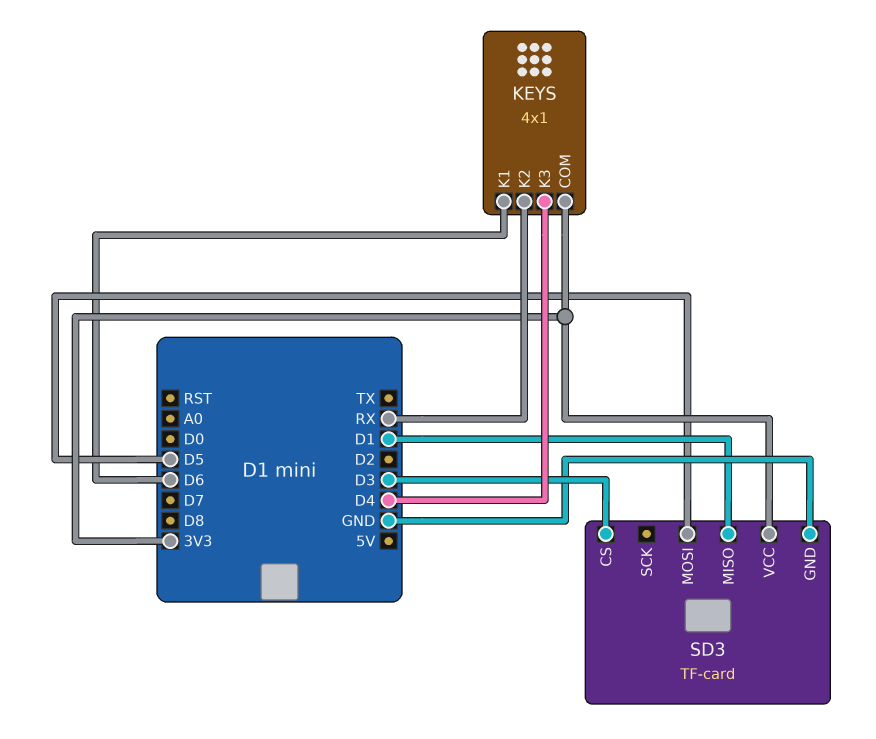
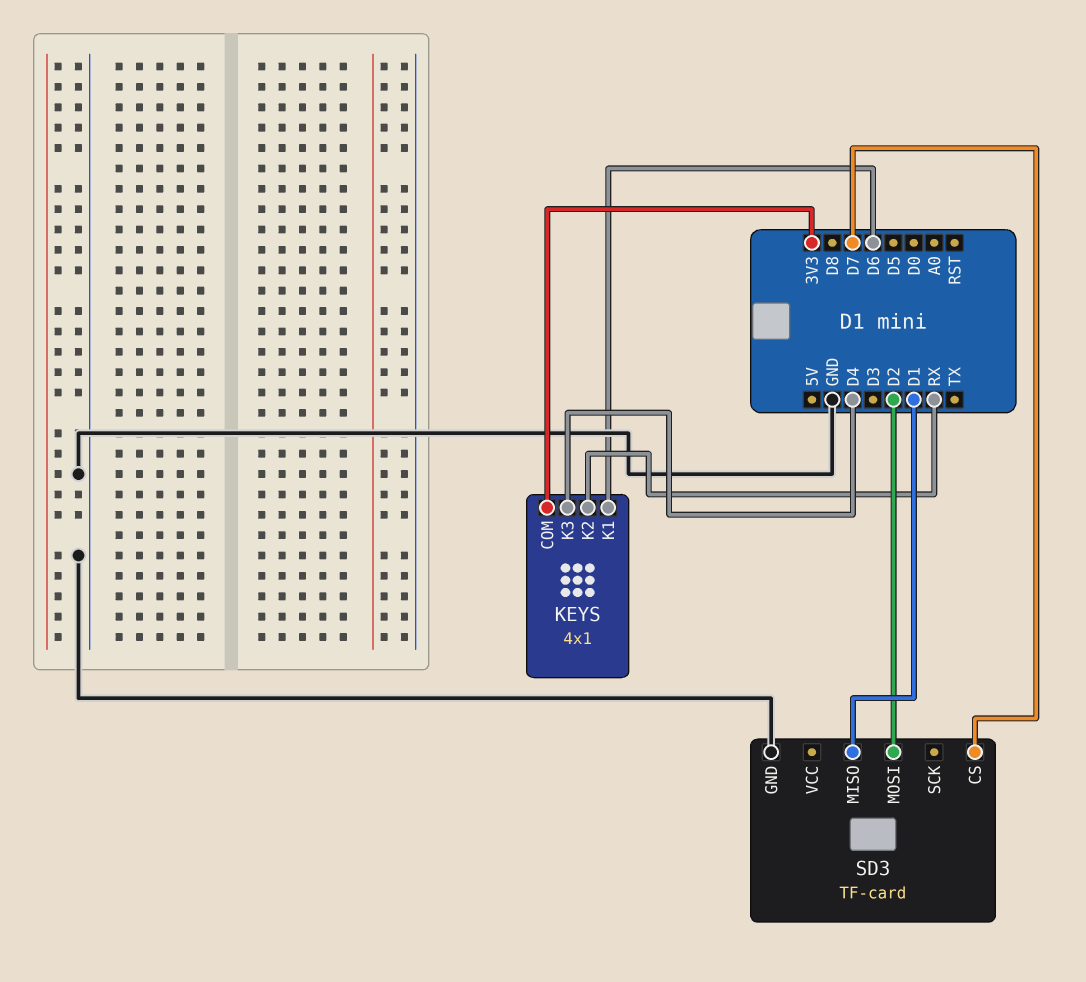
SD3 pin CS: D3 -> D7
SD3 pin MOSI: D5 -> D2
SD3 pin VCC: 3V3 -> none

